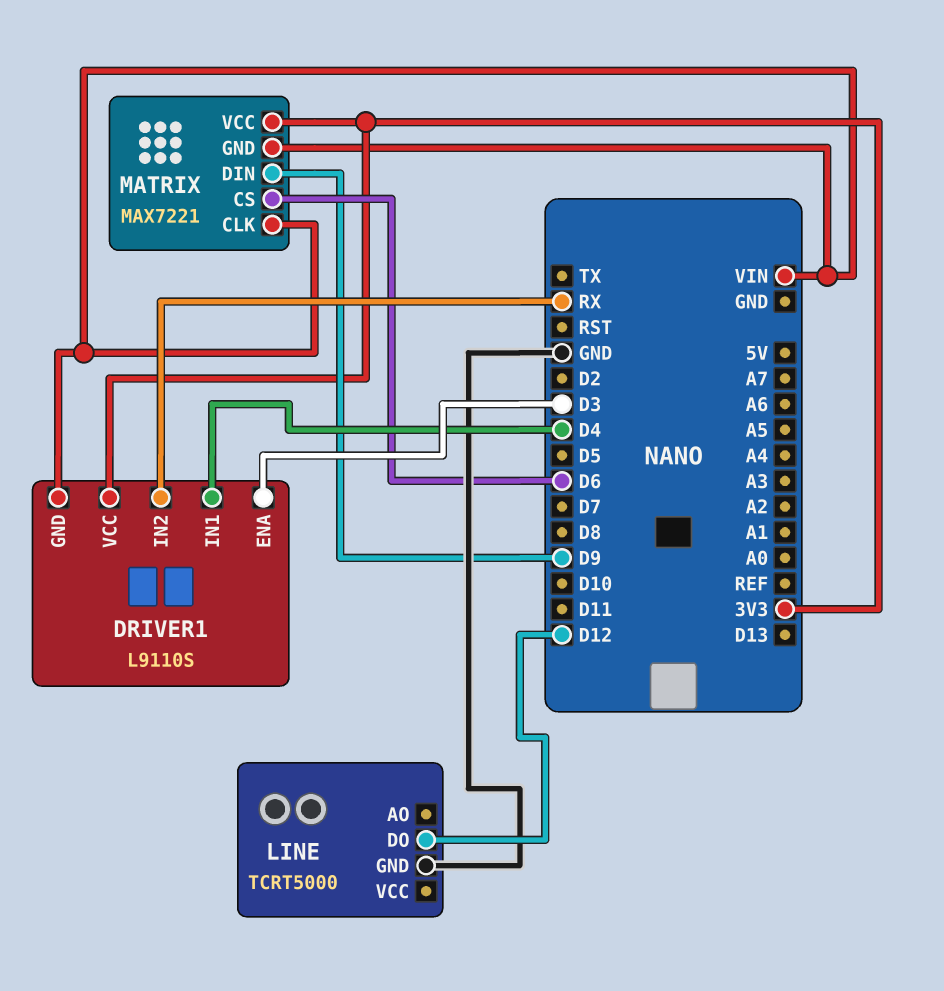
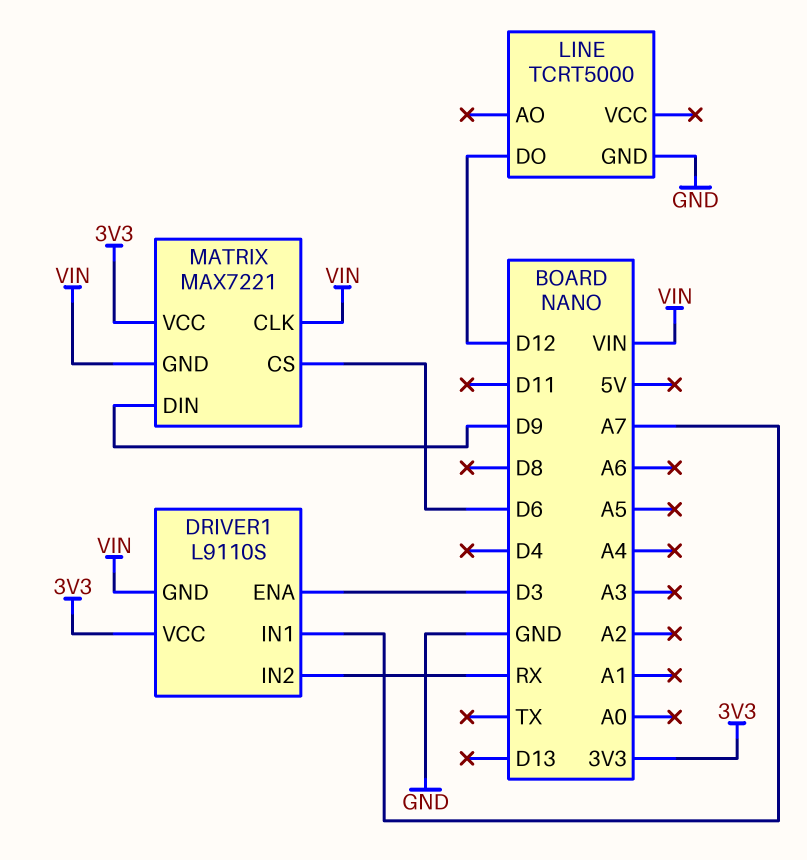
DRIVER1 pin IN1: D4 -> A7

